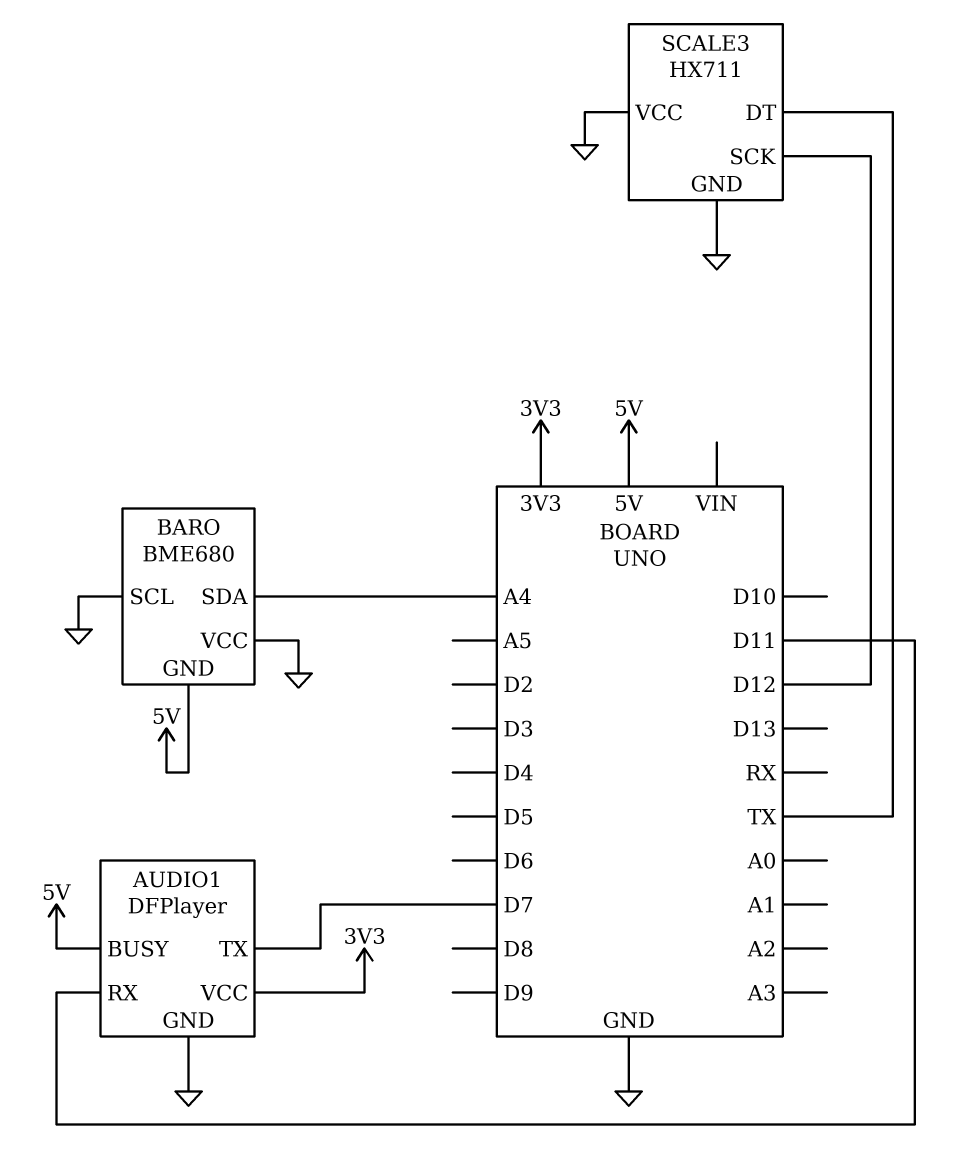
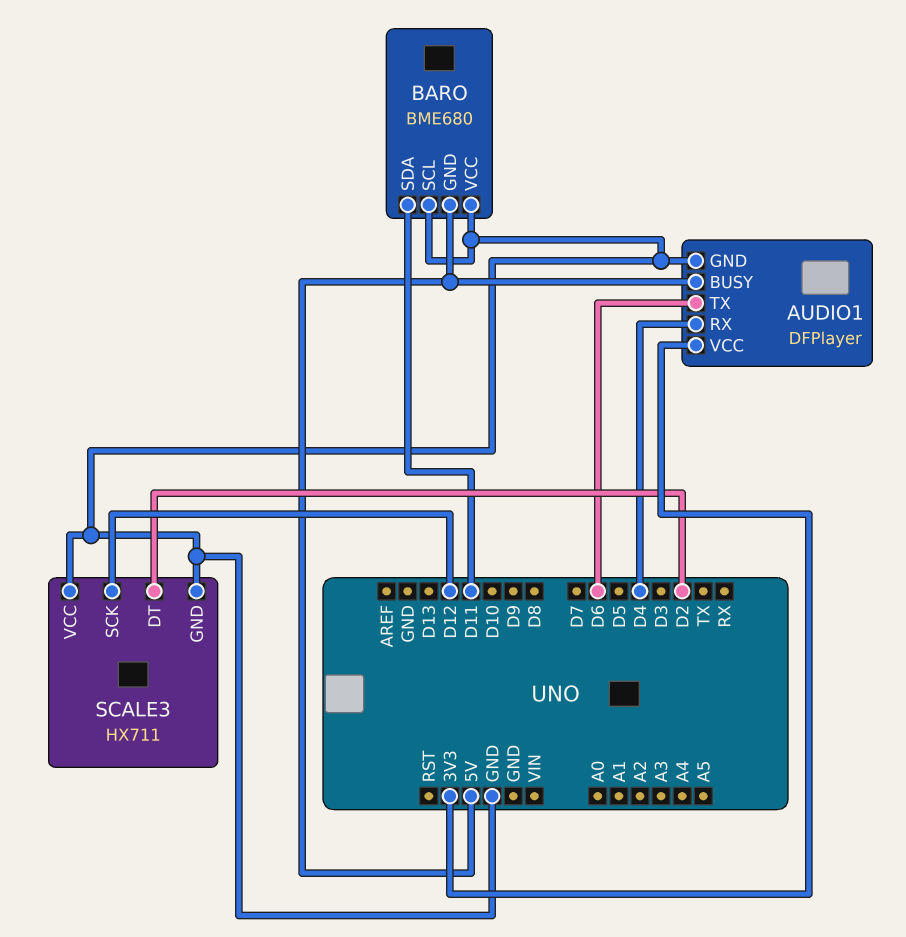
AUDIO1 pin RX: D11 -> D4
AUDIO1 pin TX: D7 -> D6
BARO pin SDA: A4 -> D11
SCALE3 pin DT: TX -> D2

